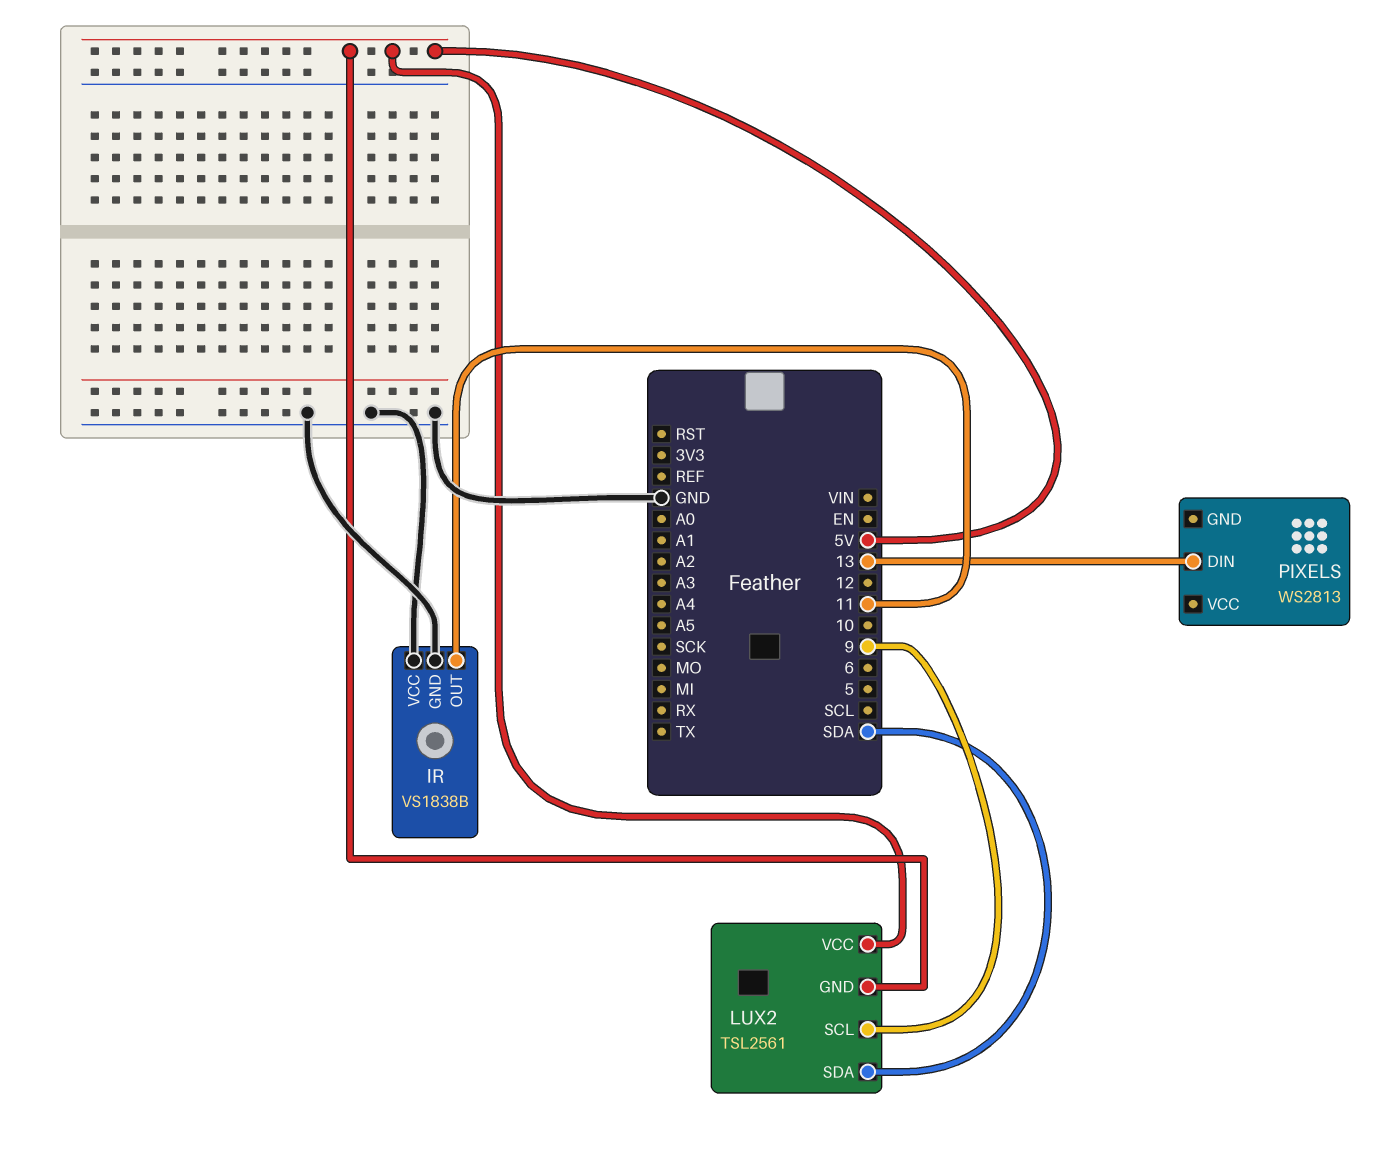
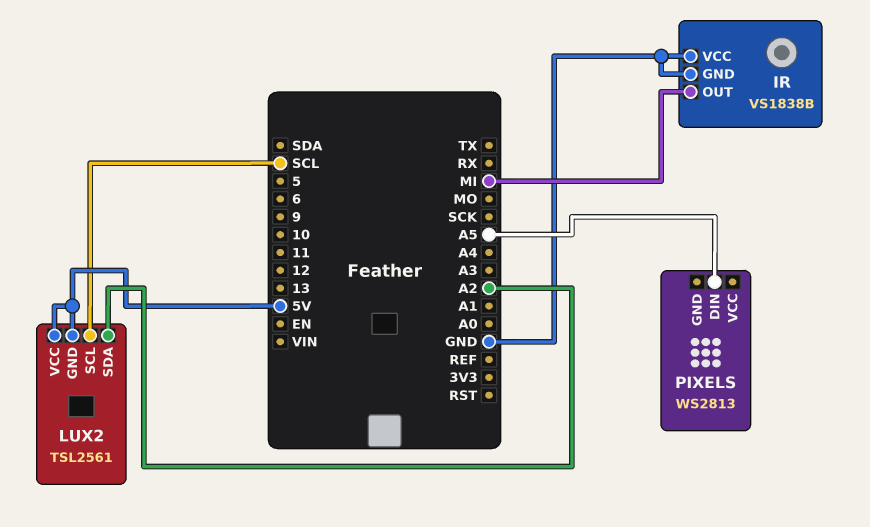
IR pin OUT: 11 -> MI
LUX2 pin SCL: 9 -> SCL
LUX2 pin SDA: SDA -> A2
PIXELS pin DIN: 13 -> A5

